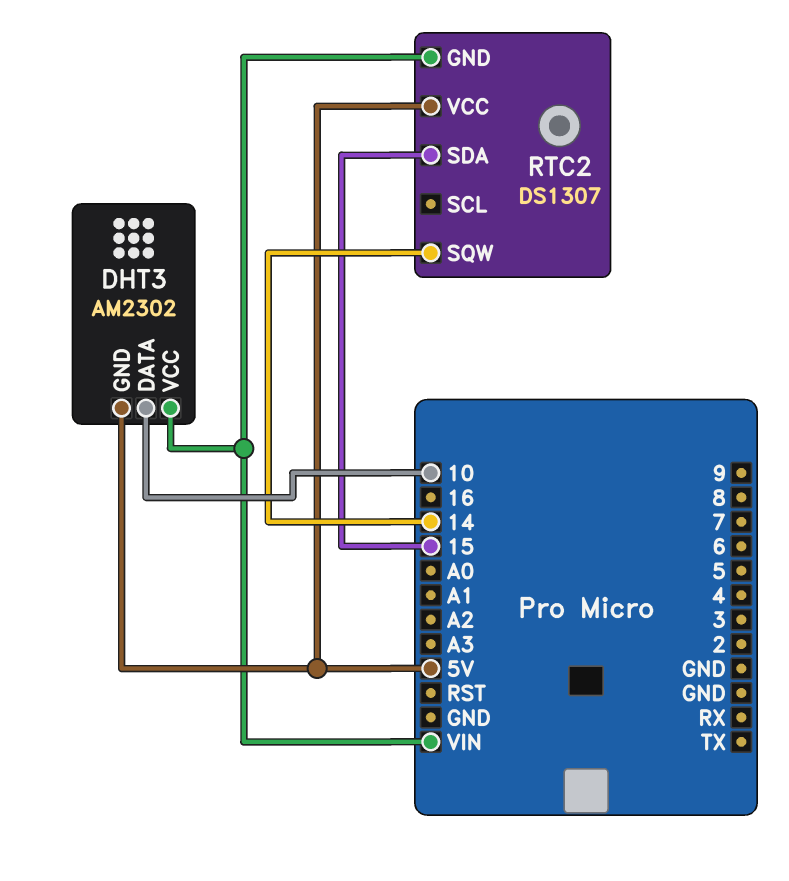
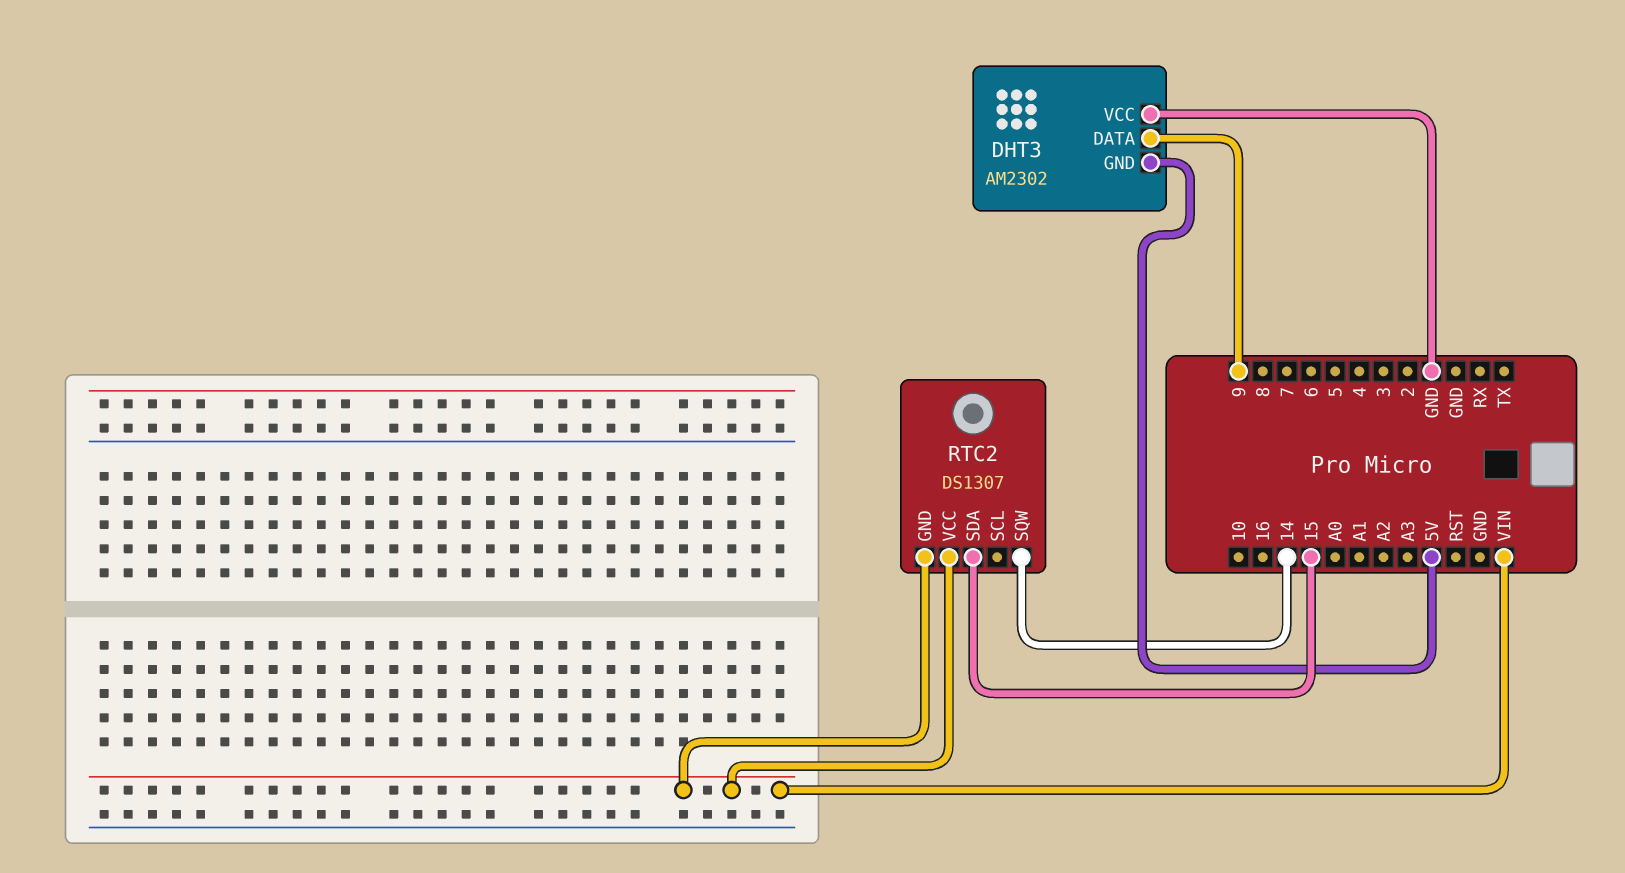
DHT3 pin DATA: 10 -> 9
DHT3 pin VCC: VIN -> GND
RTC2 pin VCC: 5V -> VIN

